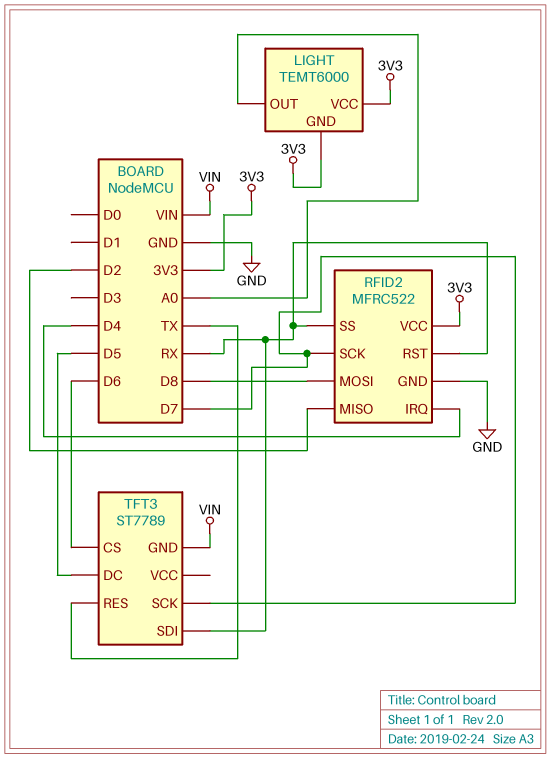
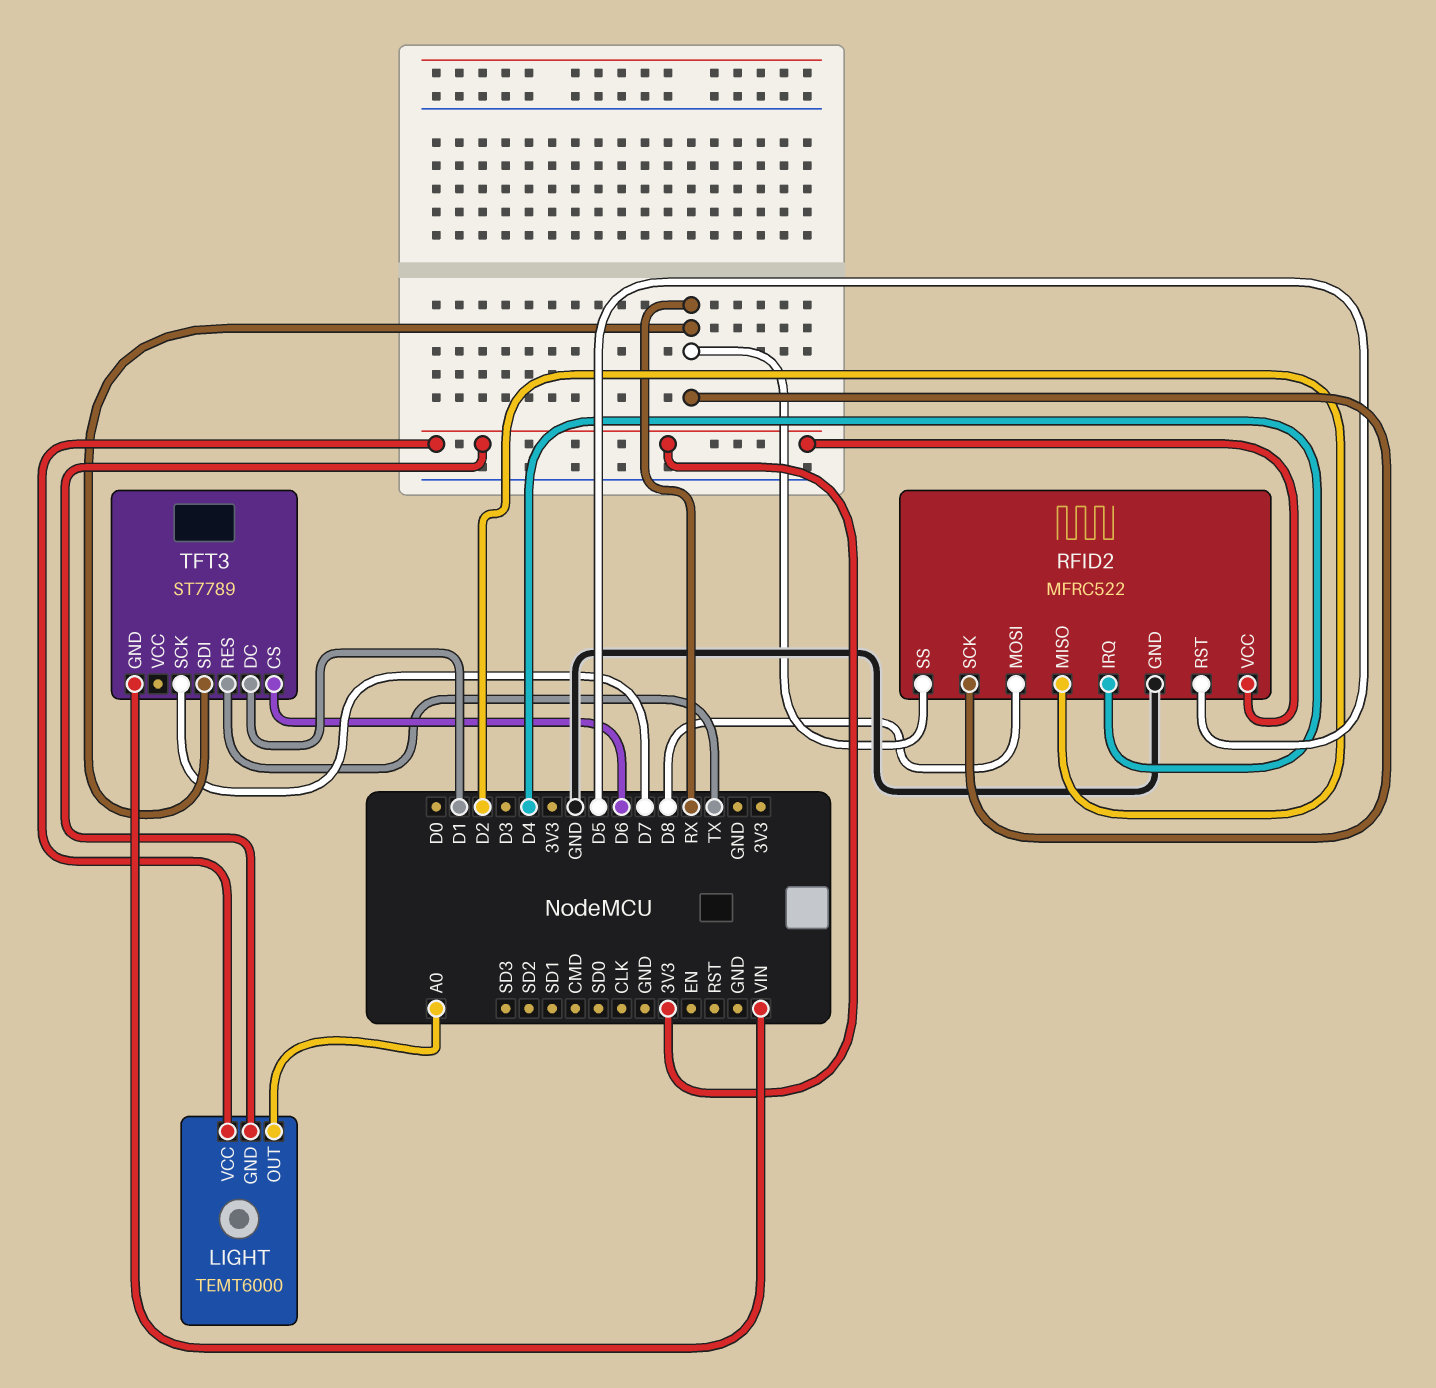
RFID2 pin RST: RX -> D5
RFID2 pin SCK: D7 -> RX
TFT3 pin DC: D5 -> D1

